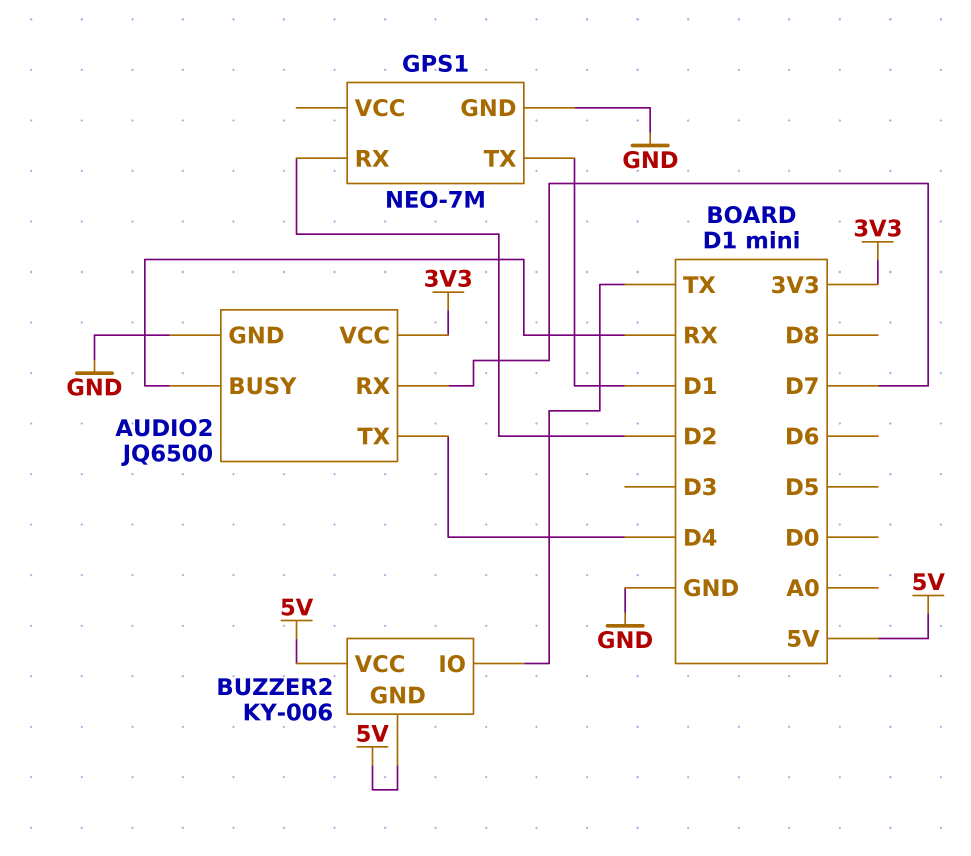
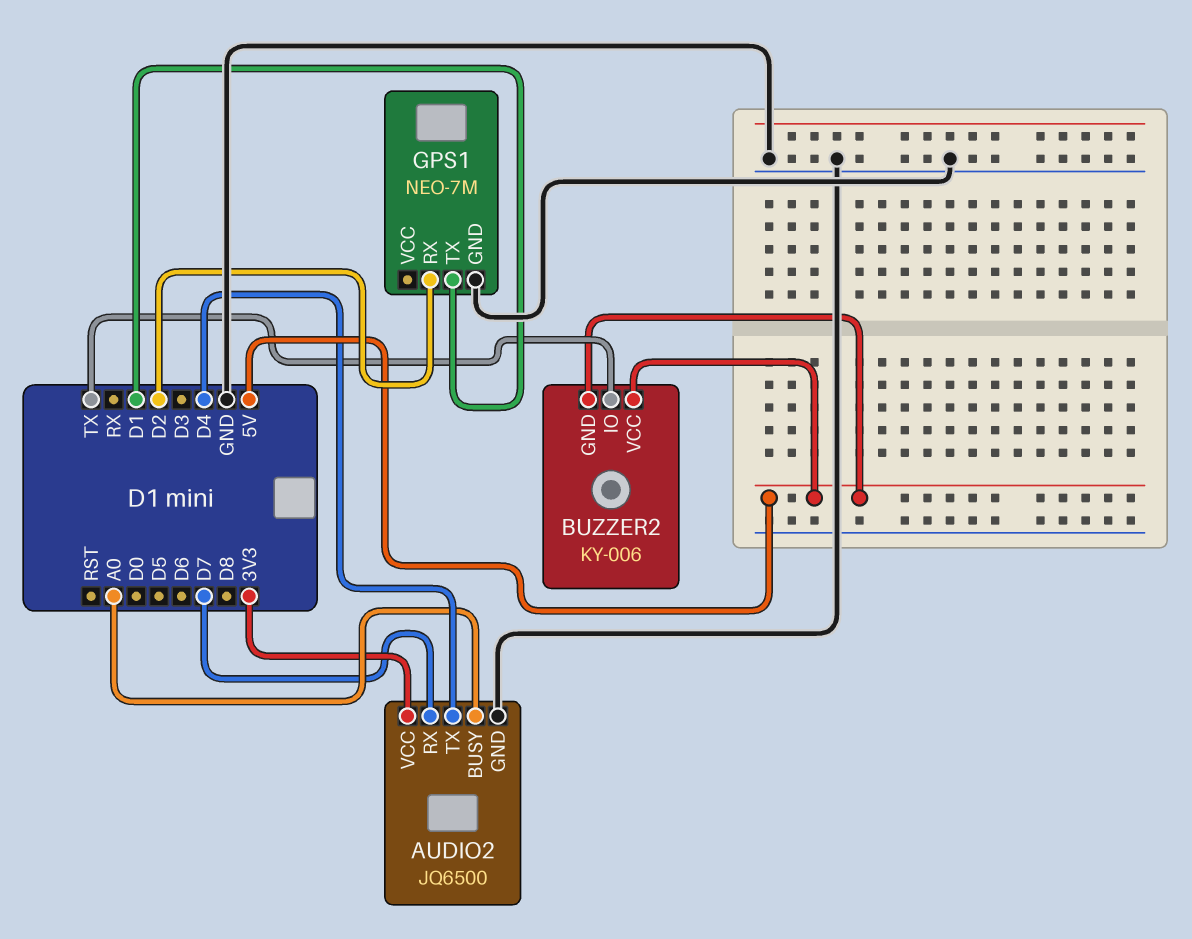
AUDIO2 pin BUSY: RX -> A0

